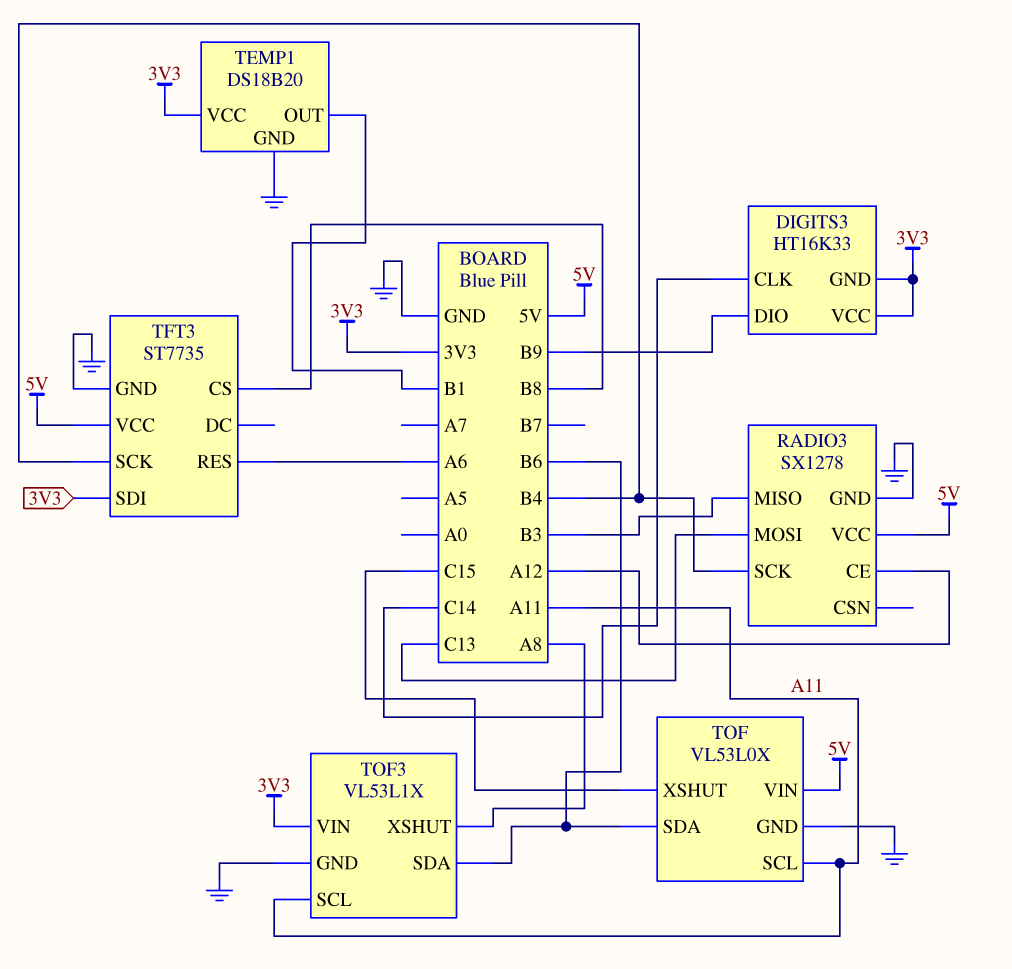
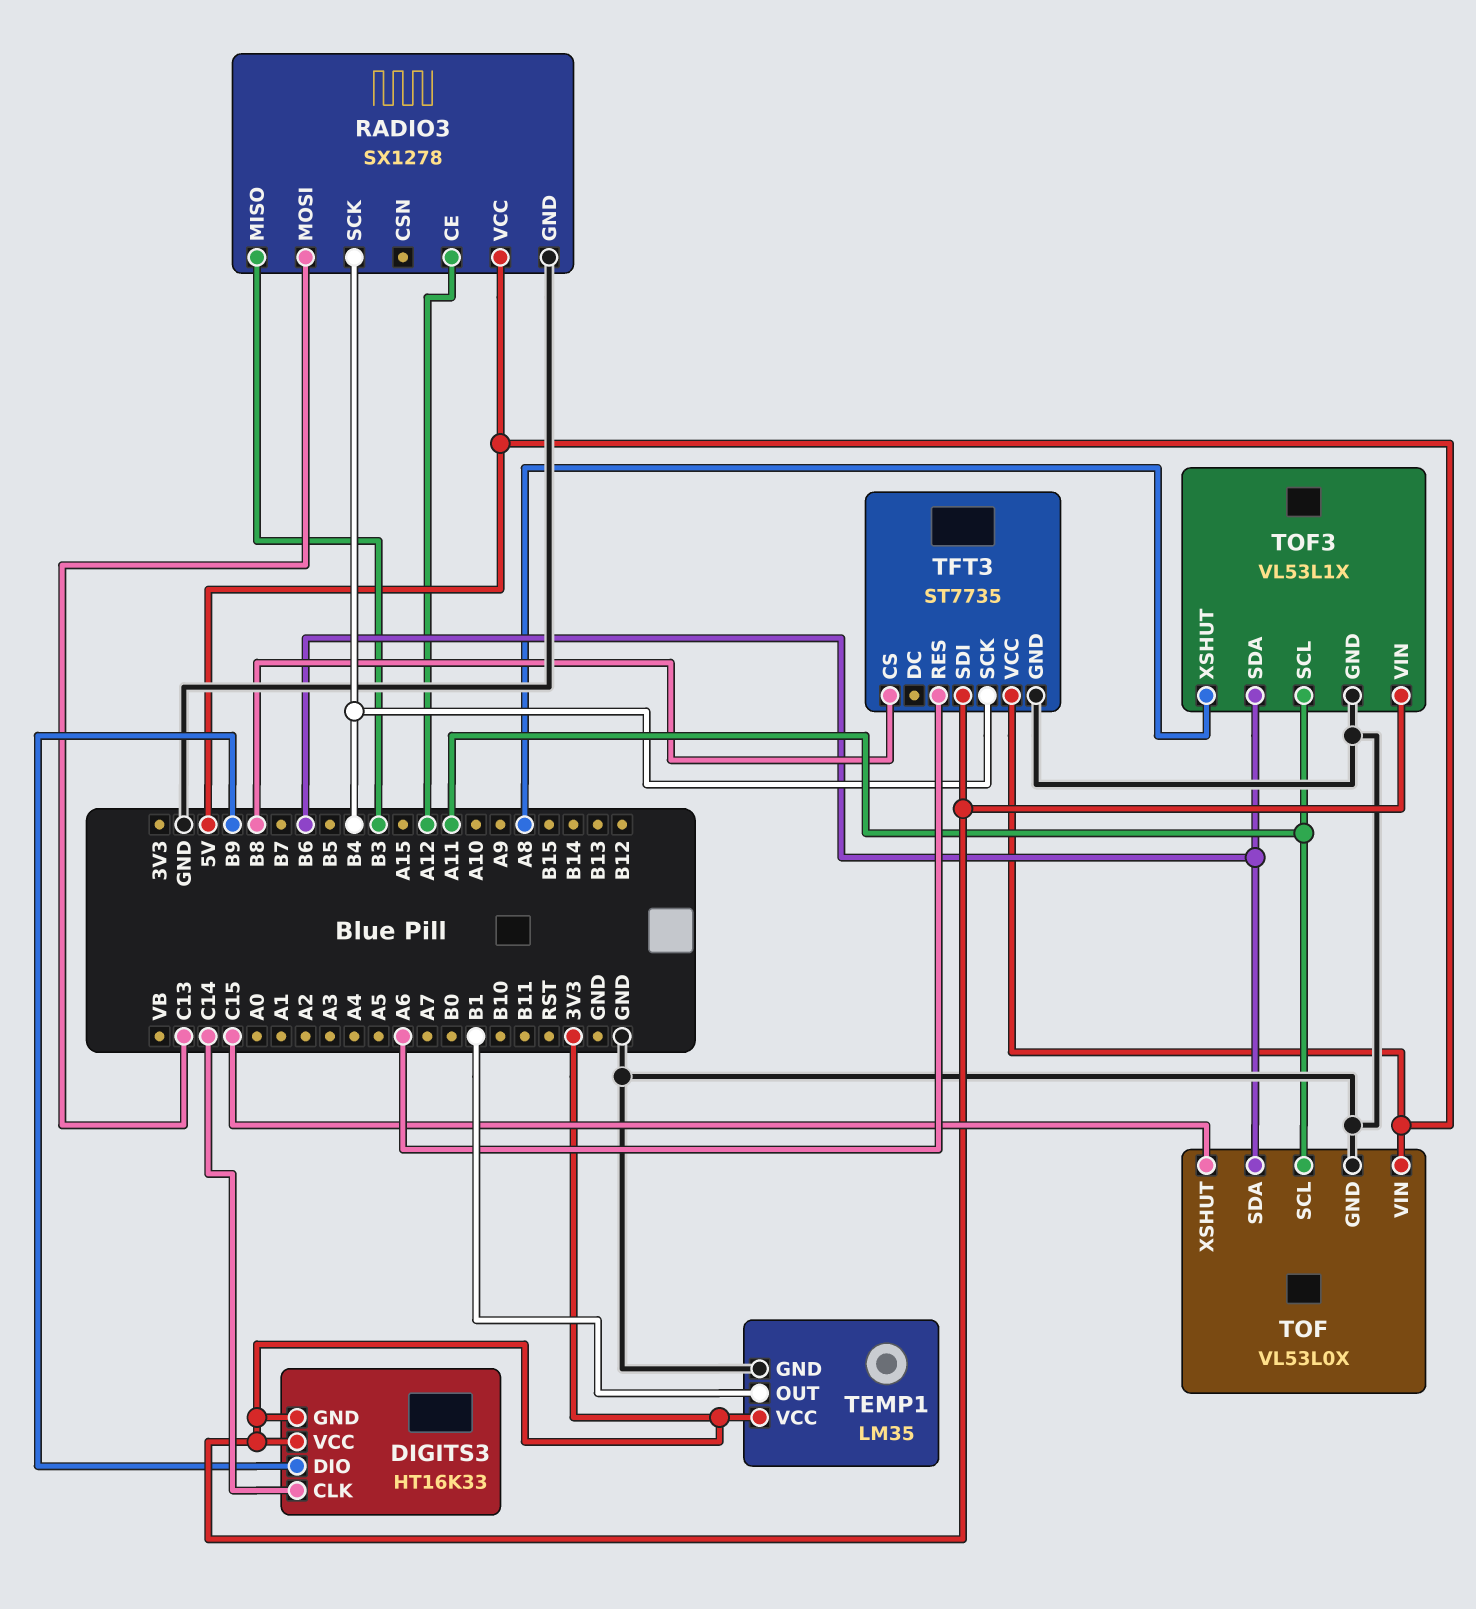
TEMP1: DS18B20 -> LM35

